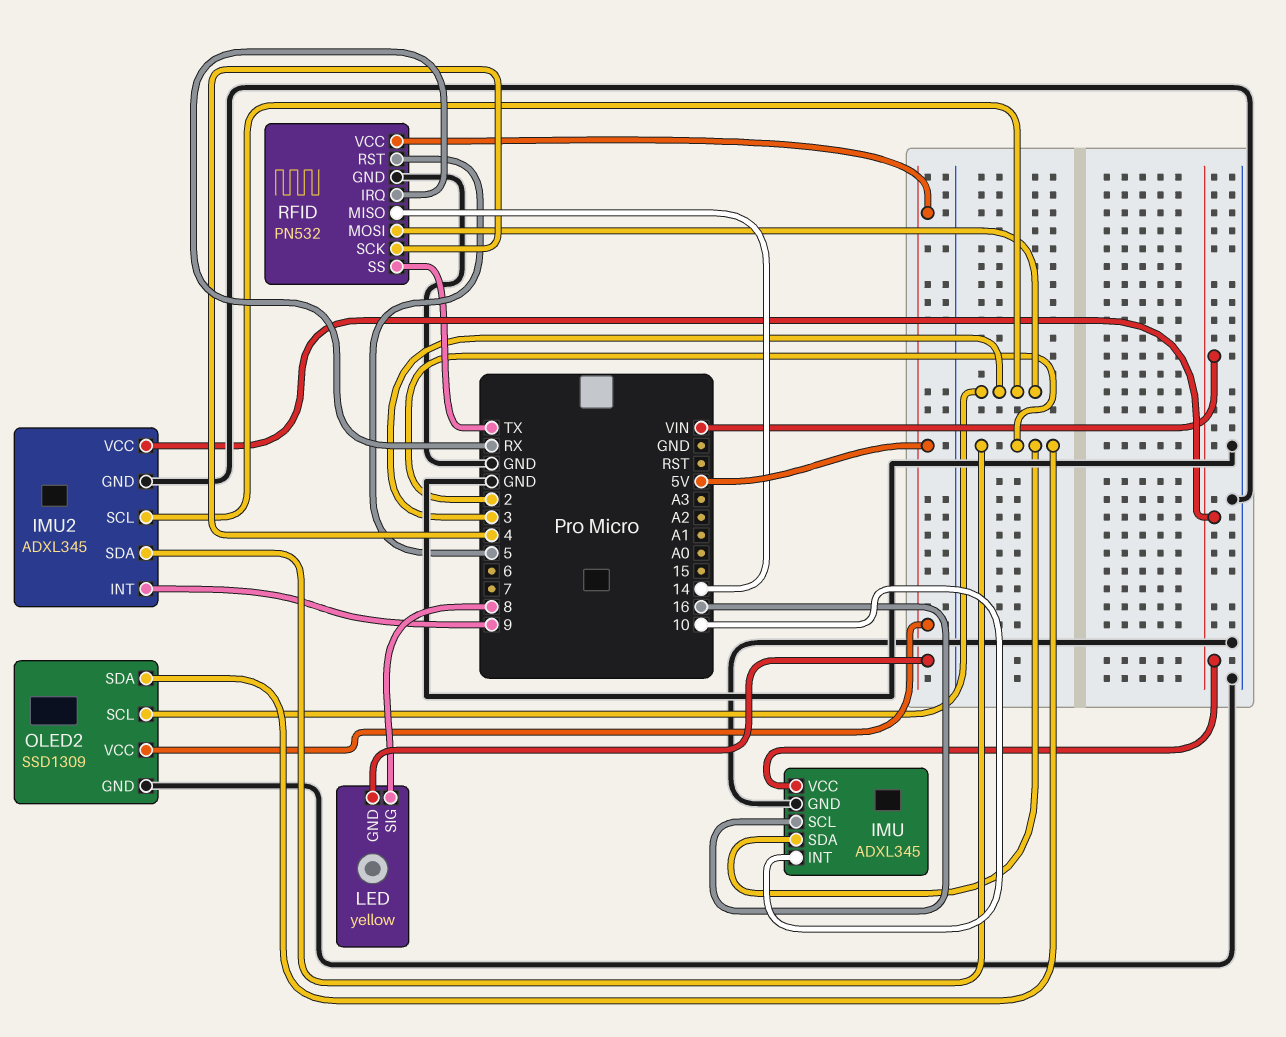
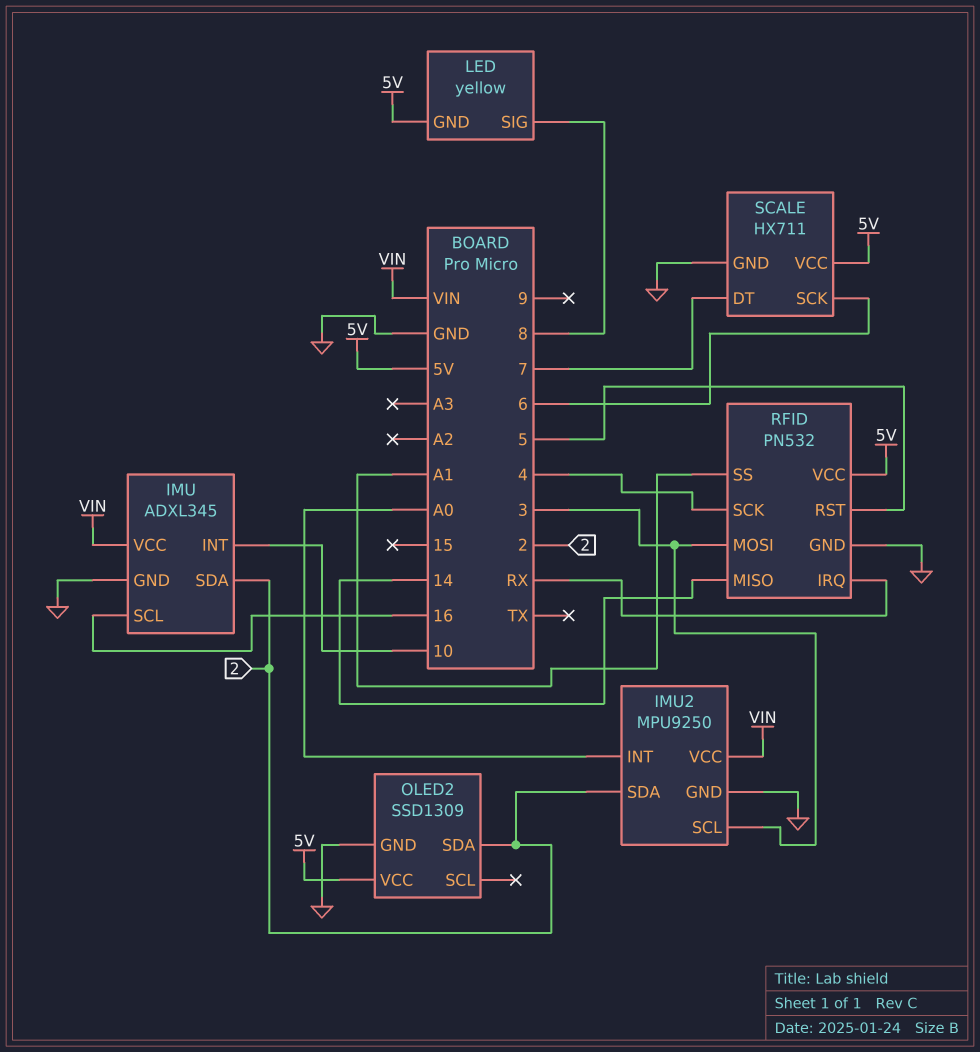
IMU2: ADXL345 -> MPU9250
IMU2 pin INT: 9 -> A0
OLED2 pin SCL: 3 -> none
RFID pin SS: TX -> A1
SCALE: none -> HX711
SCALE pin DT: none -> 7
SCALE pin GND: none -> GND
SCALE pin SCK: none -> 6
SCALE pin VCC: none -> 5V

